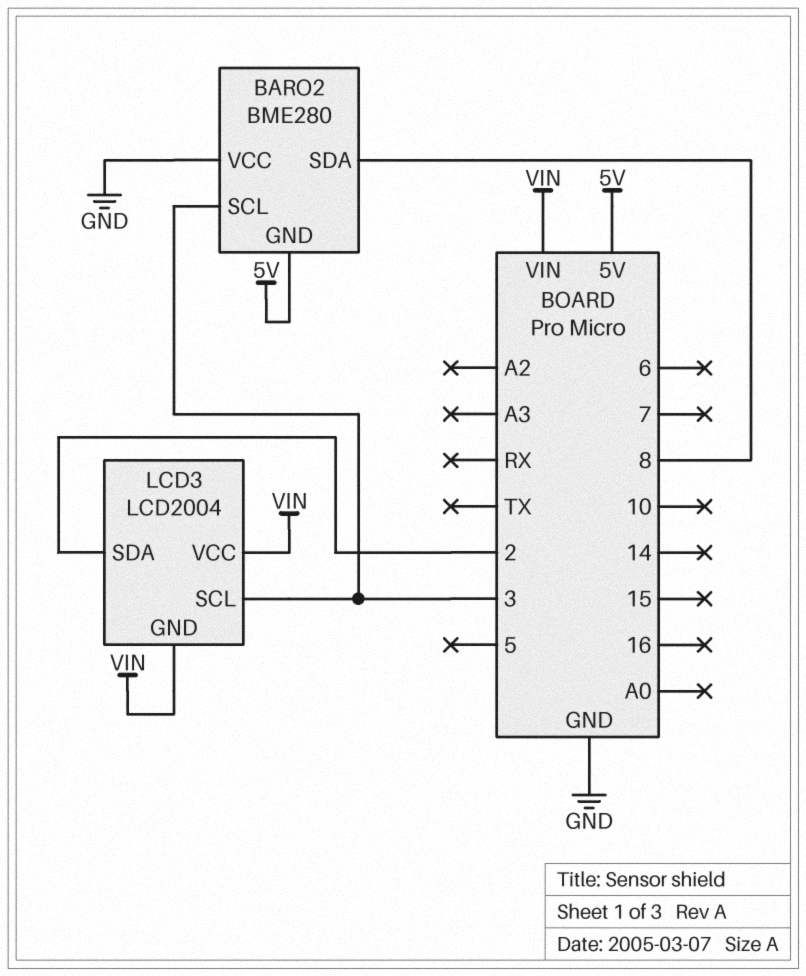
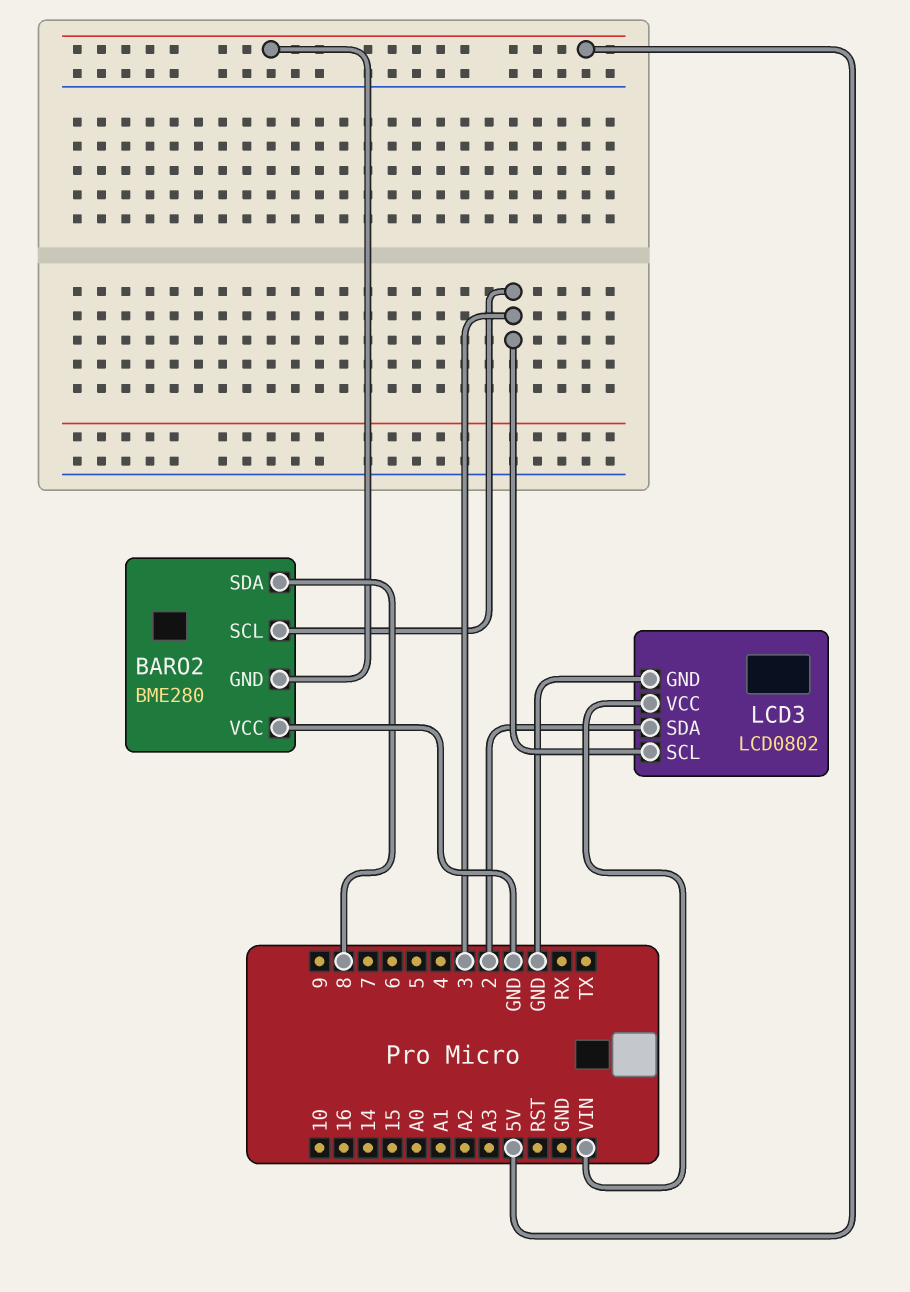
LCD3: LCD2004 -> LCD0802
LCD3 pin GND: VIN -> GND

